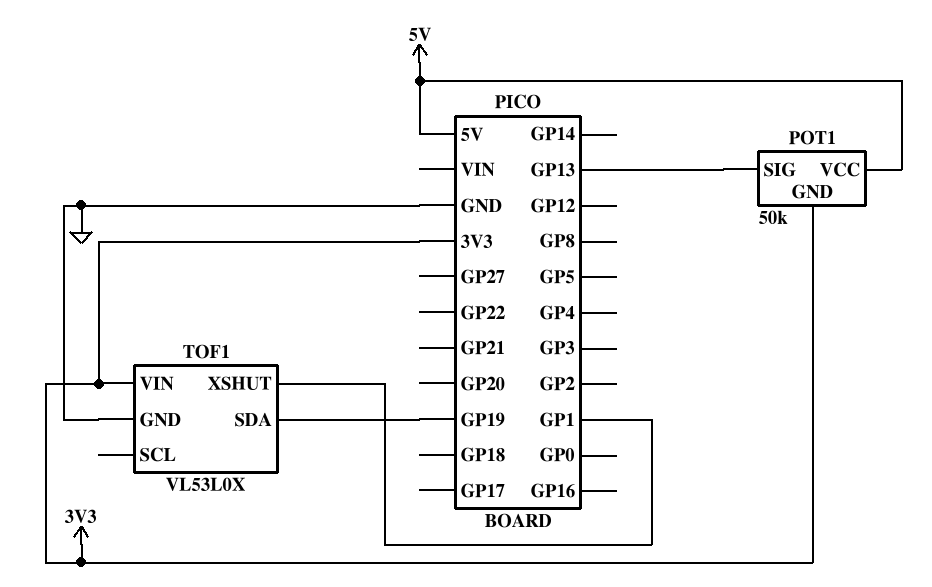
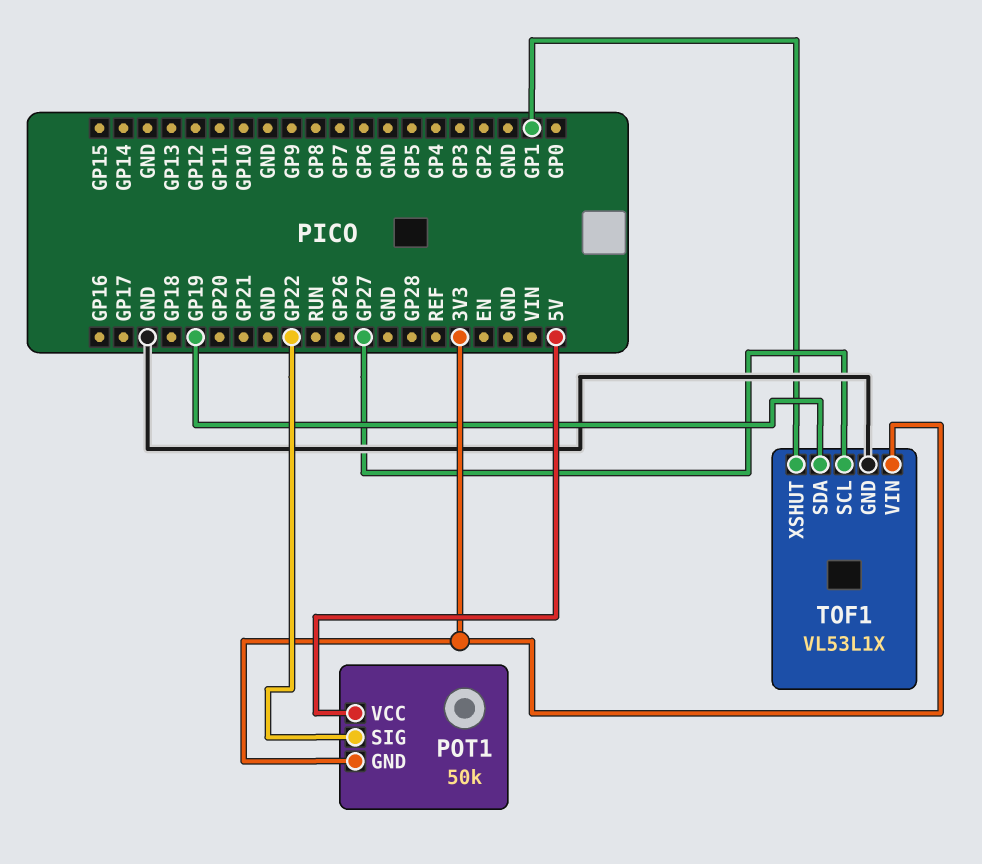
POT1 pin SIG: GP13 -> GP22
TOF1: VL53L0X -> VL53L1X
TOF1 pin SCL: none -> GP27

